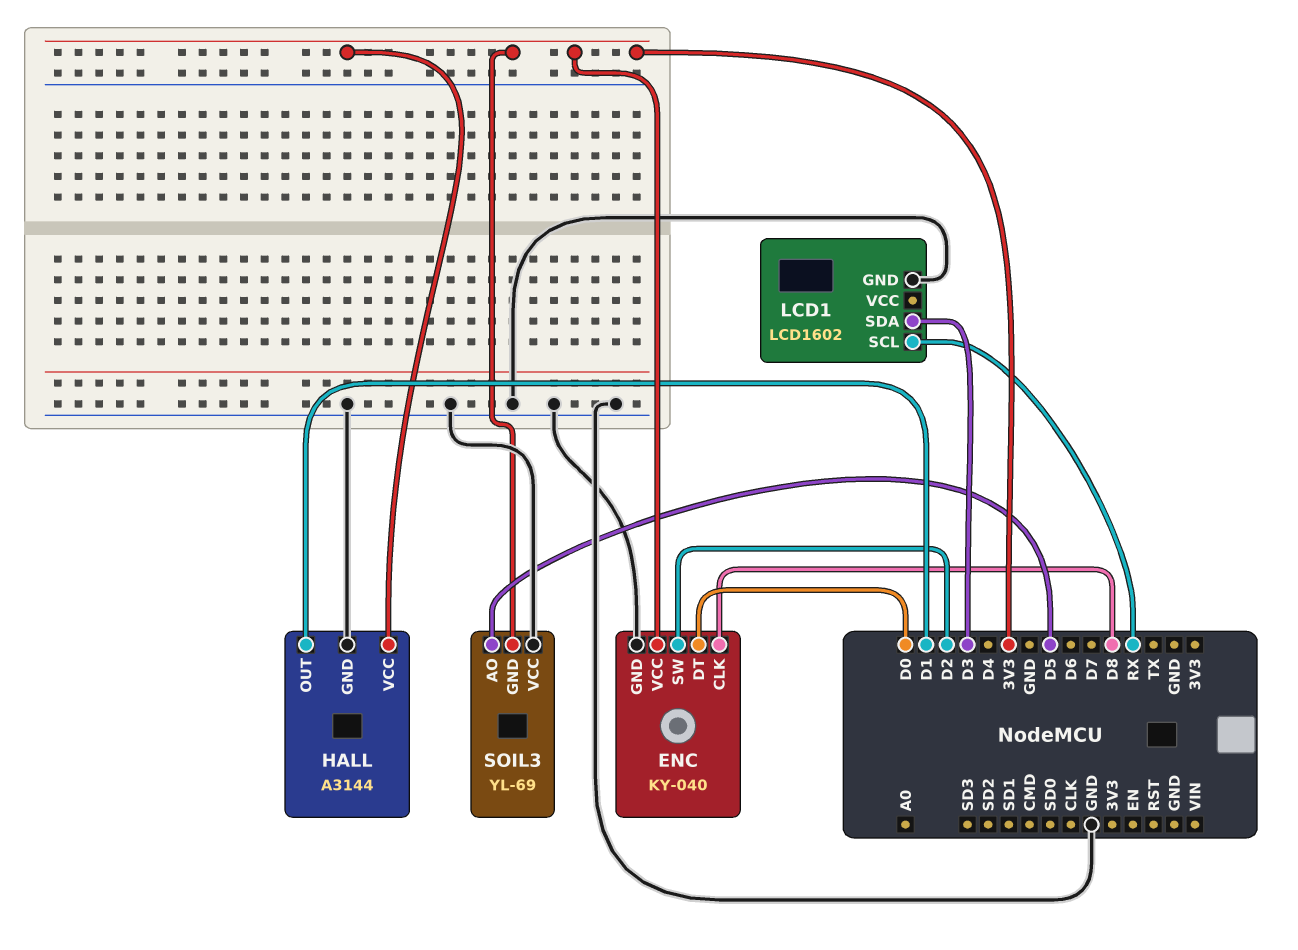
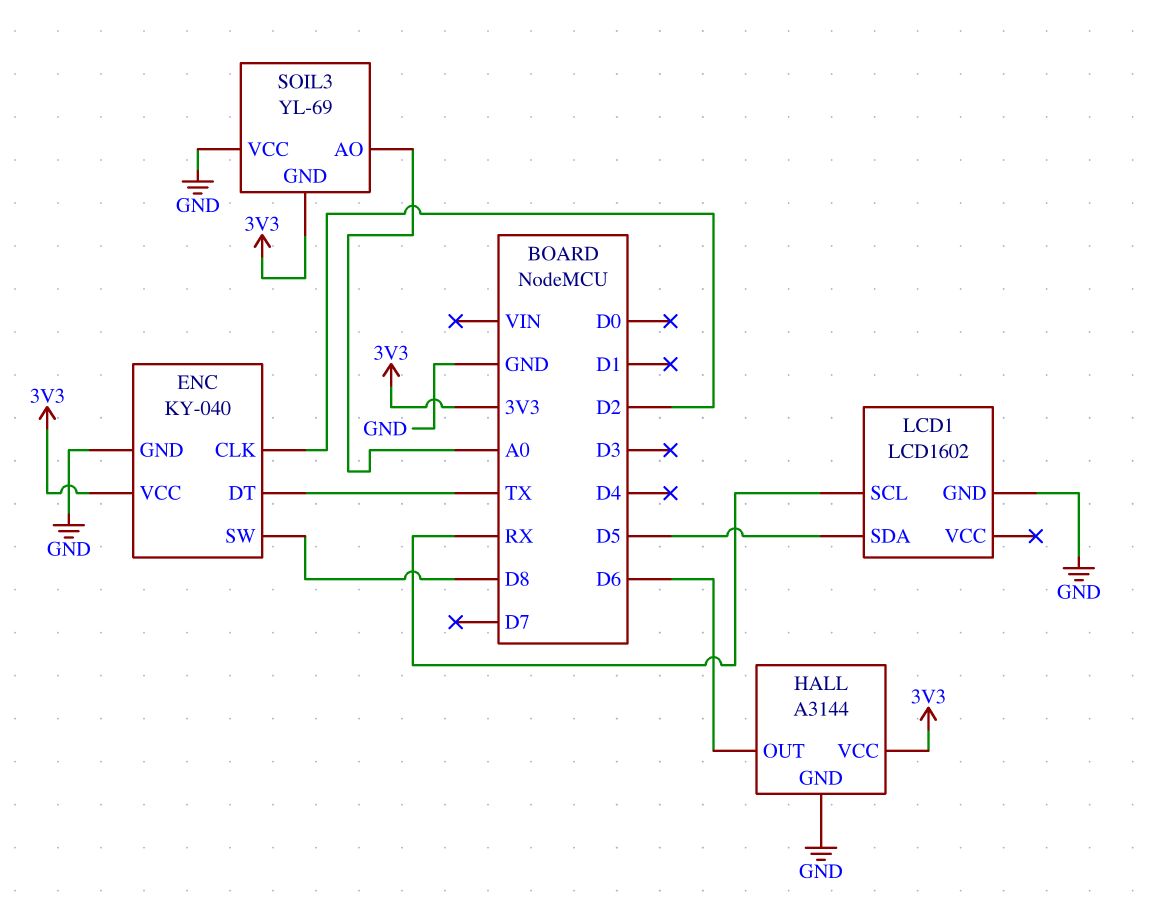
ENC pin CLK: D8 -> D2
ENC pin DT: D0 -> TX
ENC pin SW: D2 -> D8
HALL pin OUT: D1 -> D6
LCD1 pin SDA: D3 -> D5
SOIL3 pin AO: D5 -> A0

